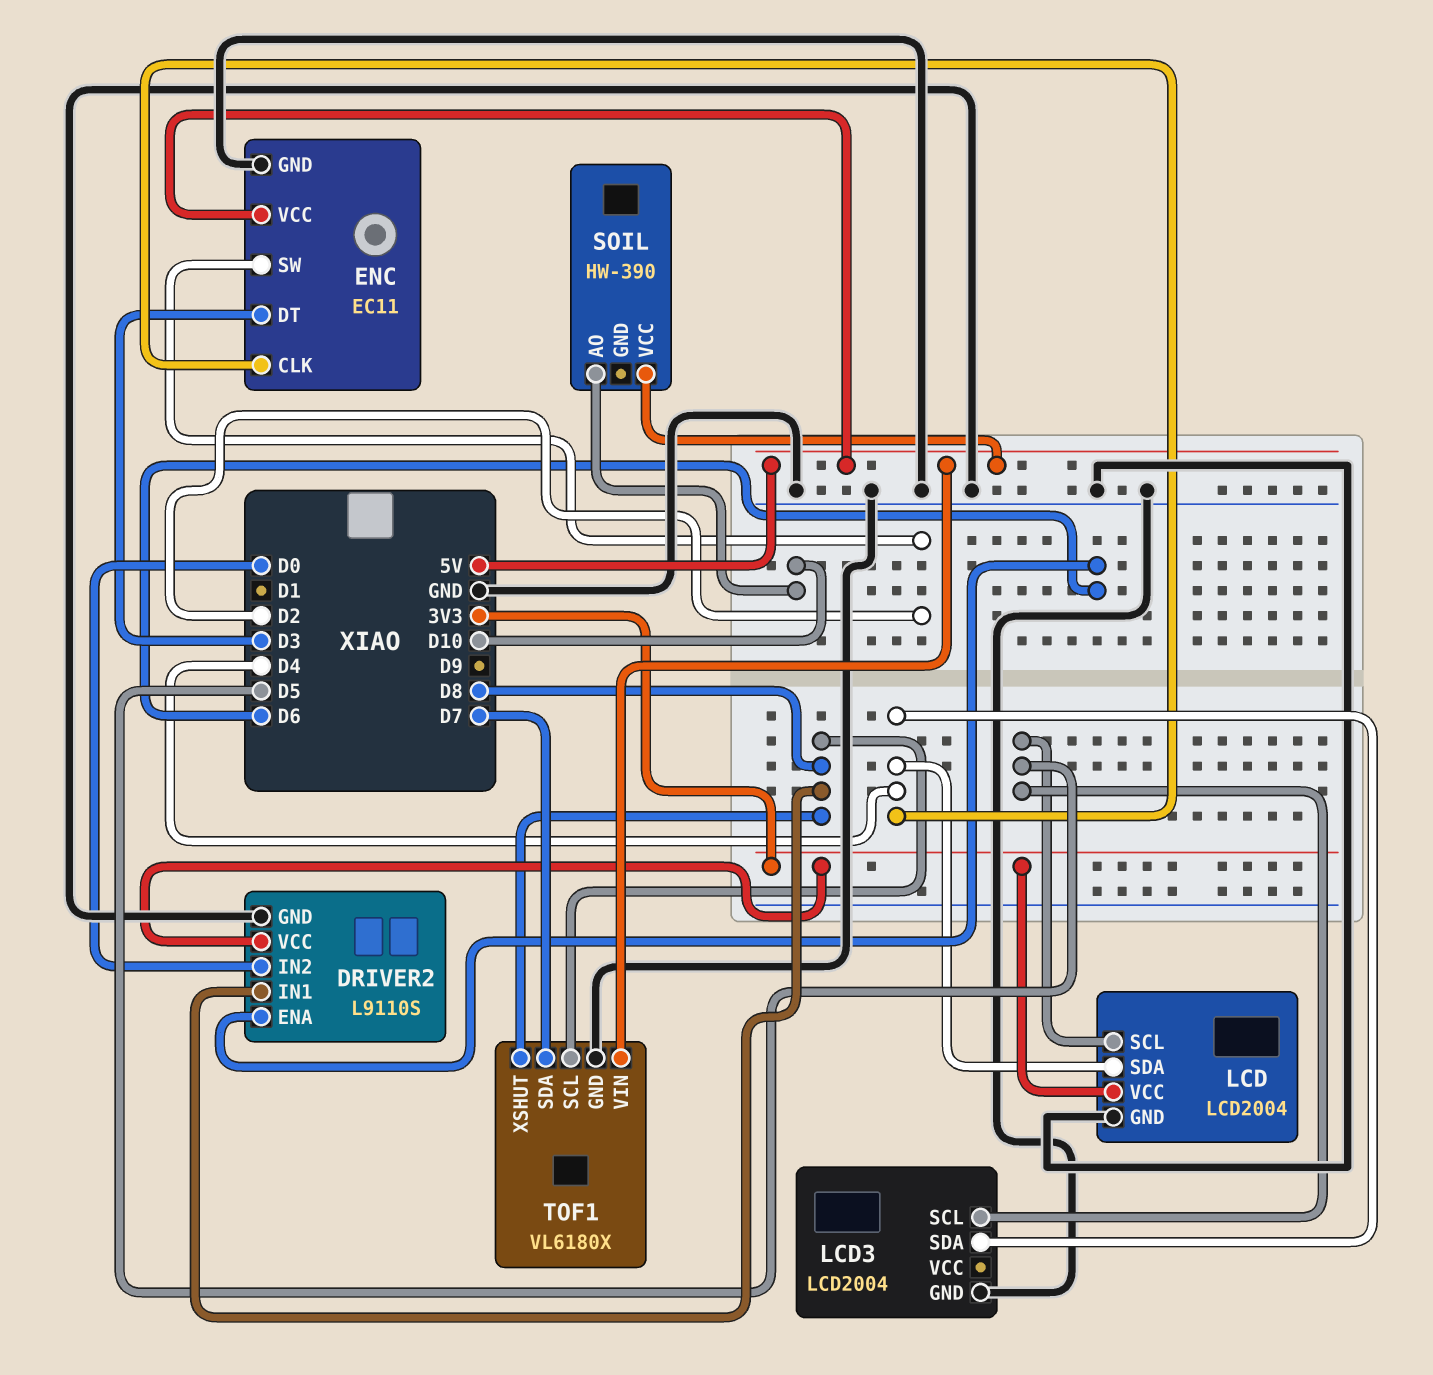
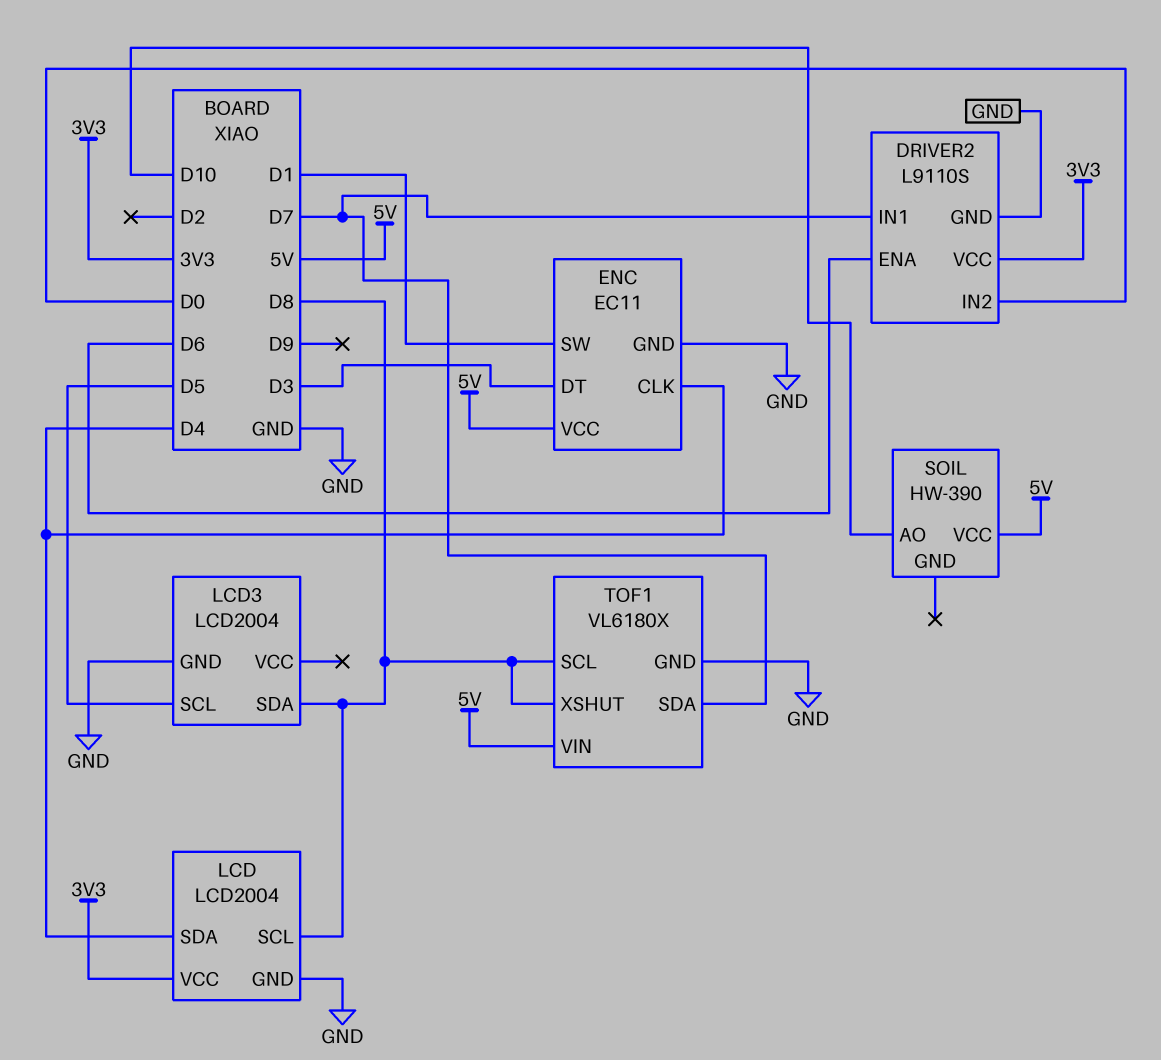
DRIVER2 pin IN1: D8 -> D7
ENC pin SW: D2 -> D1
LCD pin SCL: D5 -> D8
LCD3 pin SDA: D4 -> D8

